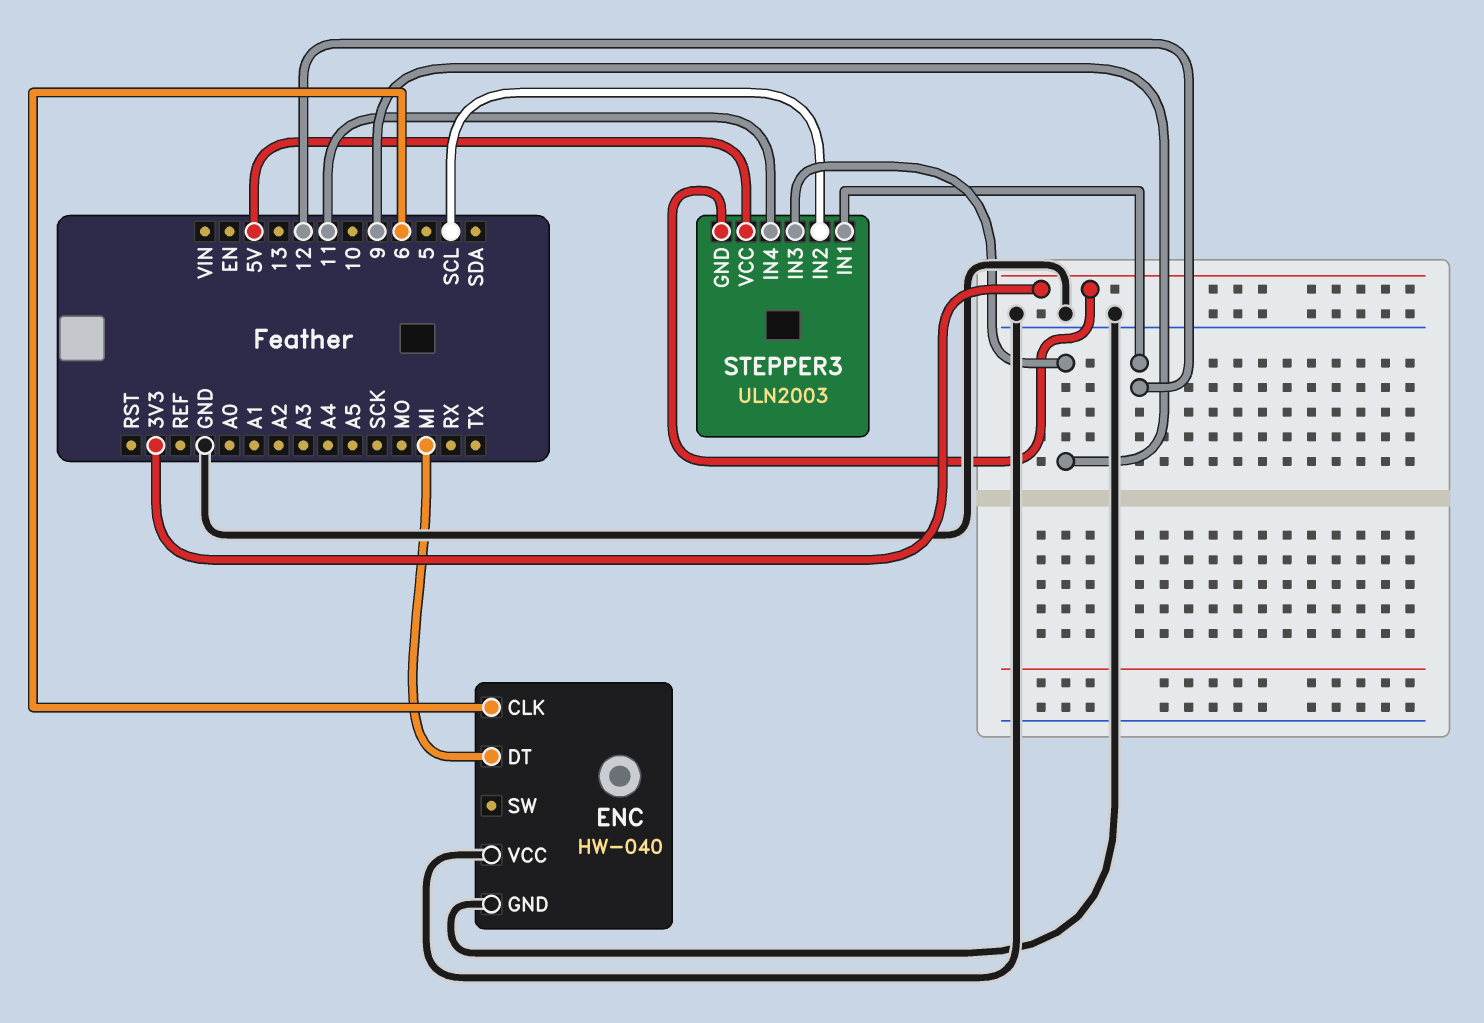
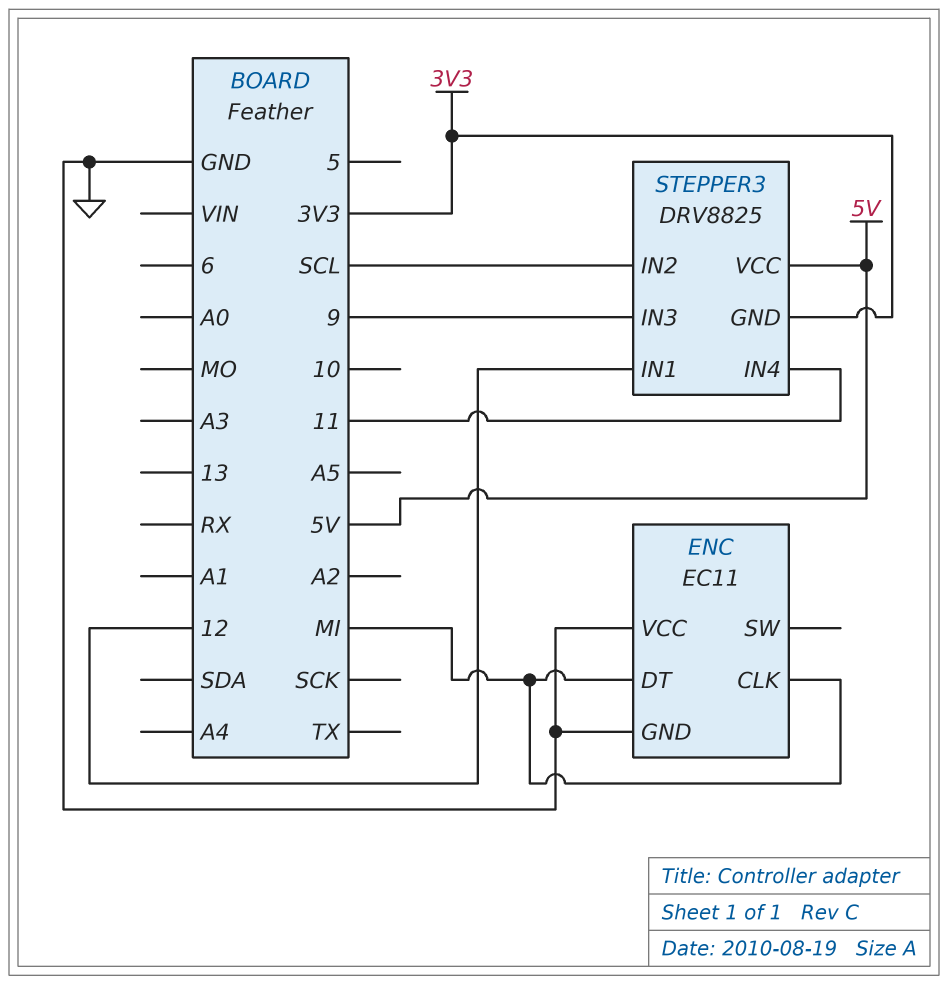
ENC: HW-040 -> EC11
ENC pin CLK: 6 -> MI
STEPPER3: ULN2003 -> DRV8825

